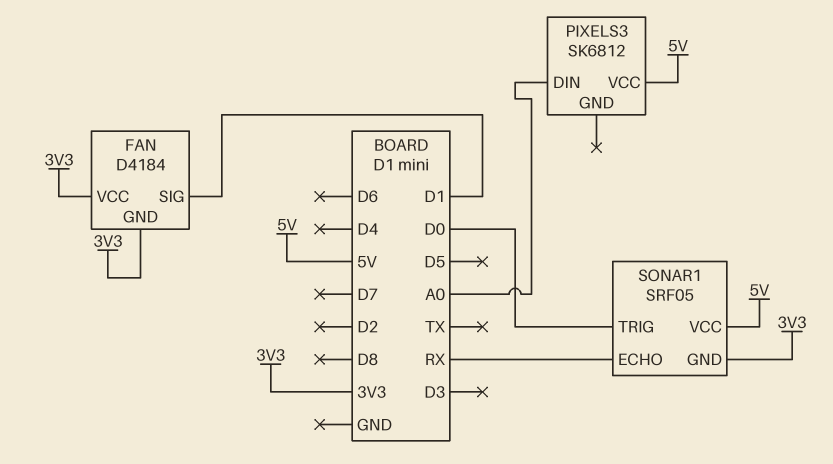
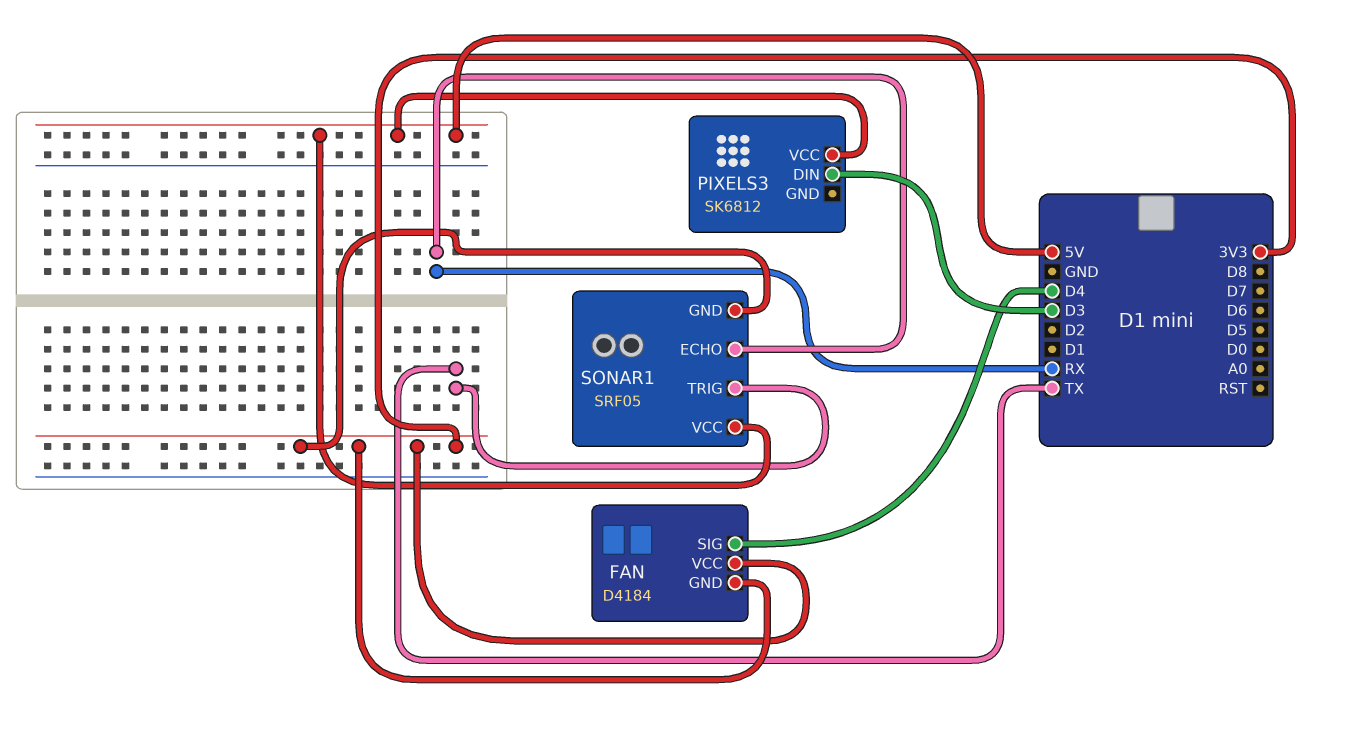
FAN pin SIG: D1 -> D4
PIXELS3 pin DIN: A0 -> D3
SONAR1 pin TRIG: D0 -> TX

